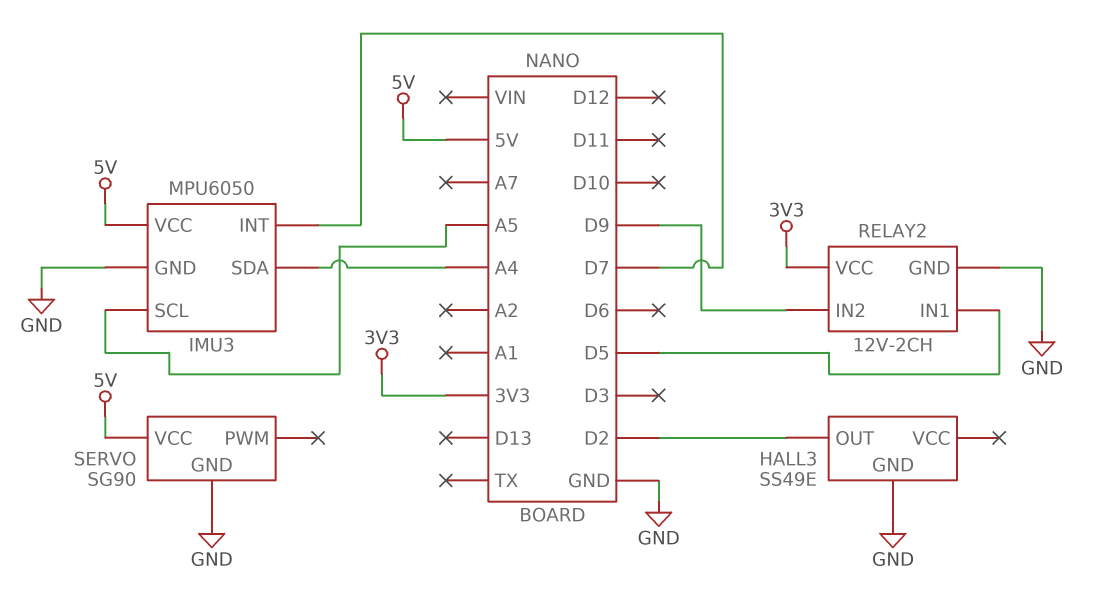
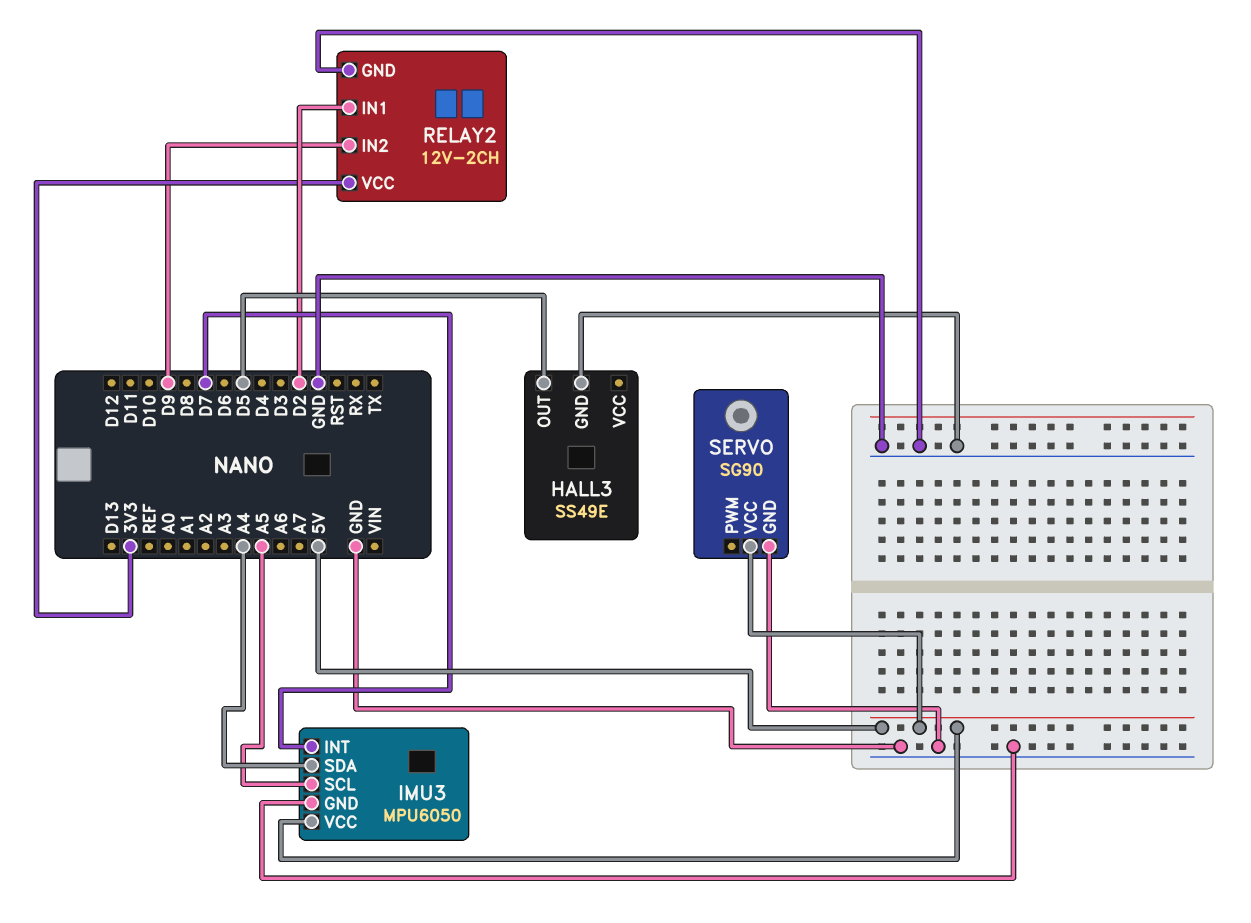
HALL3 pin OUT: D2 -> D5
RELAY2 pin IN1: D5 -> D2

